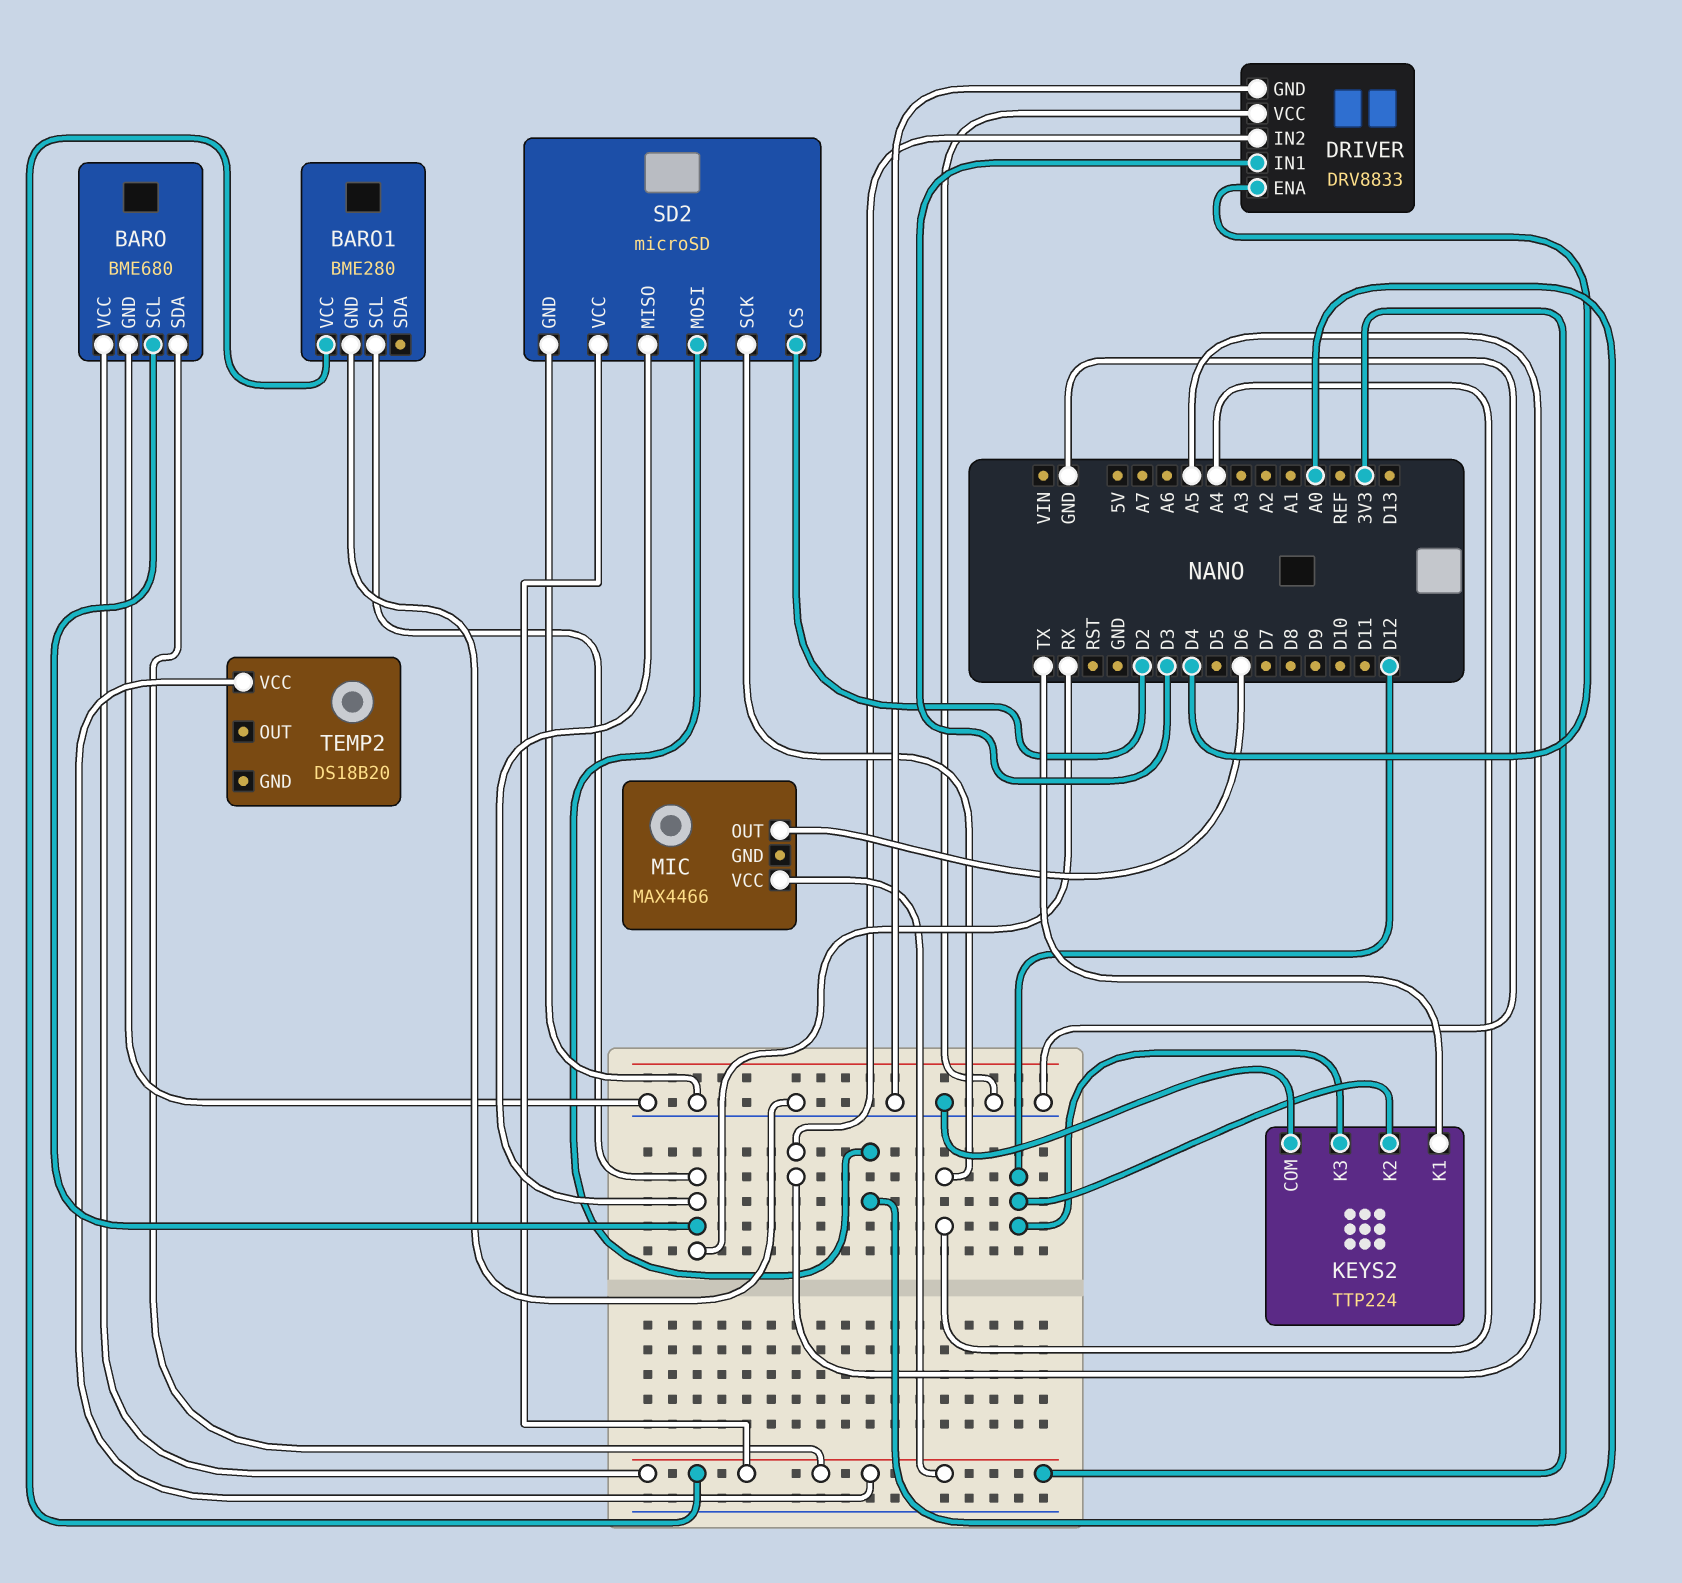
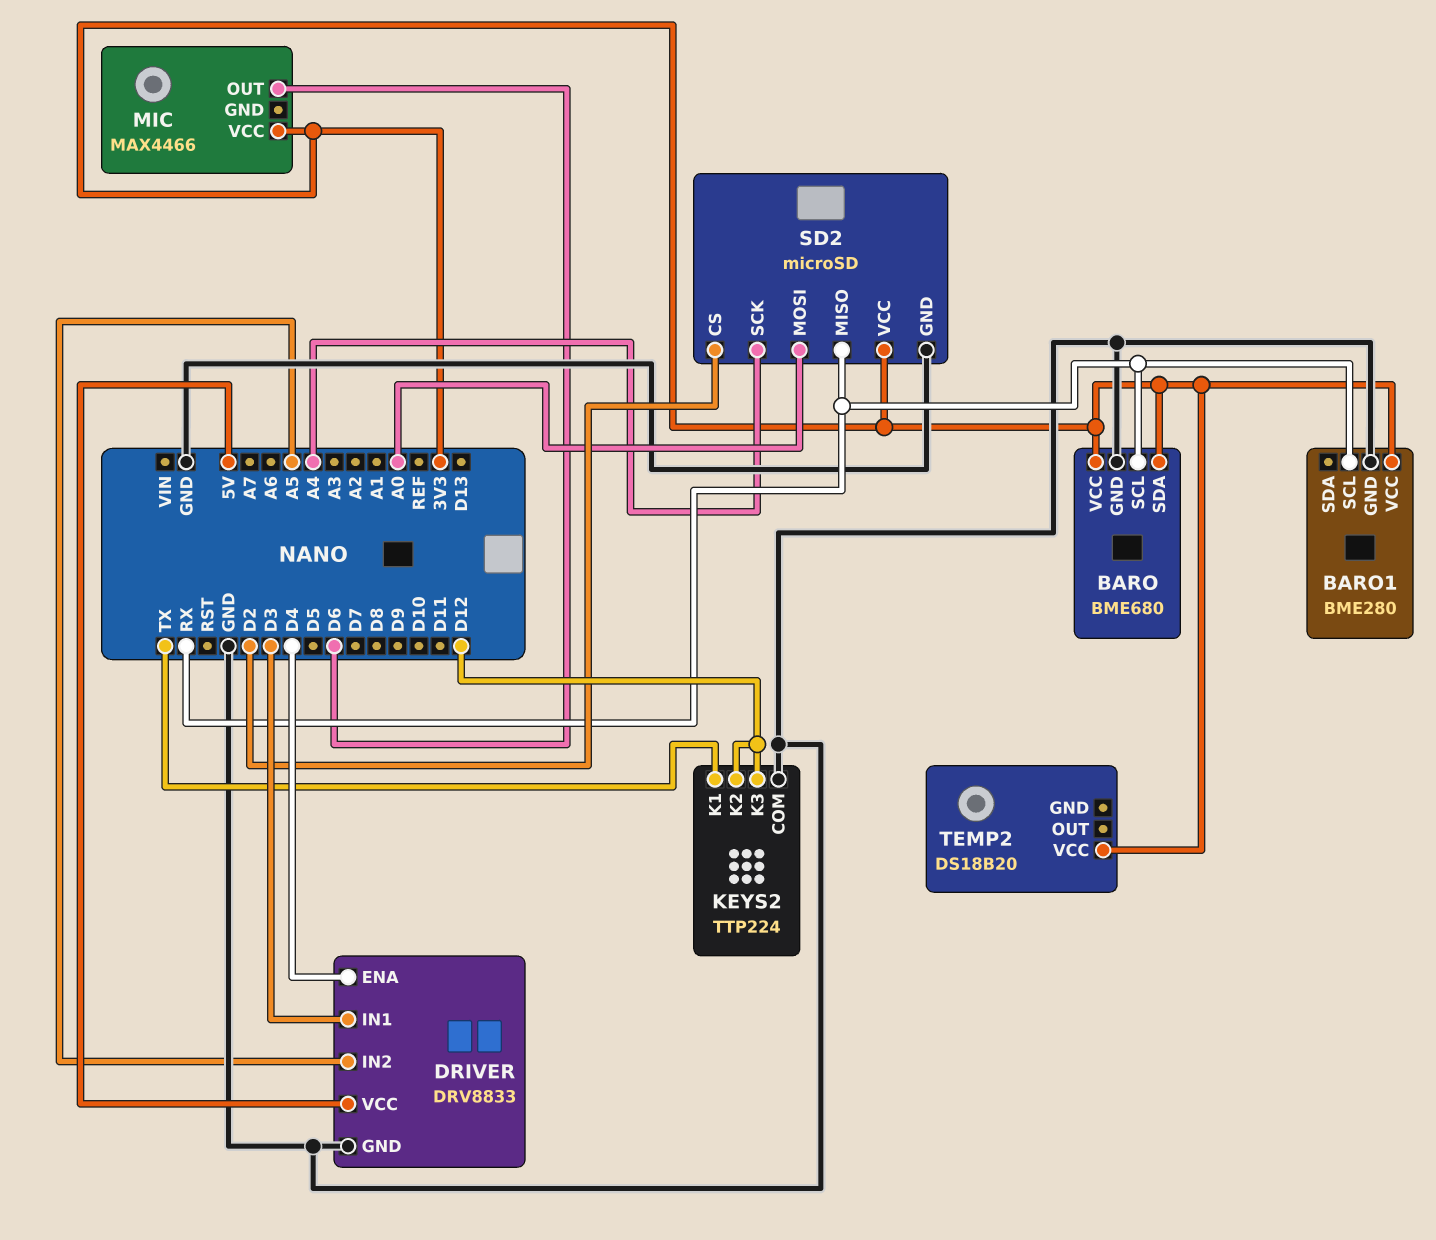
DRIVER pin VCC: GND -> 5V

